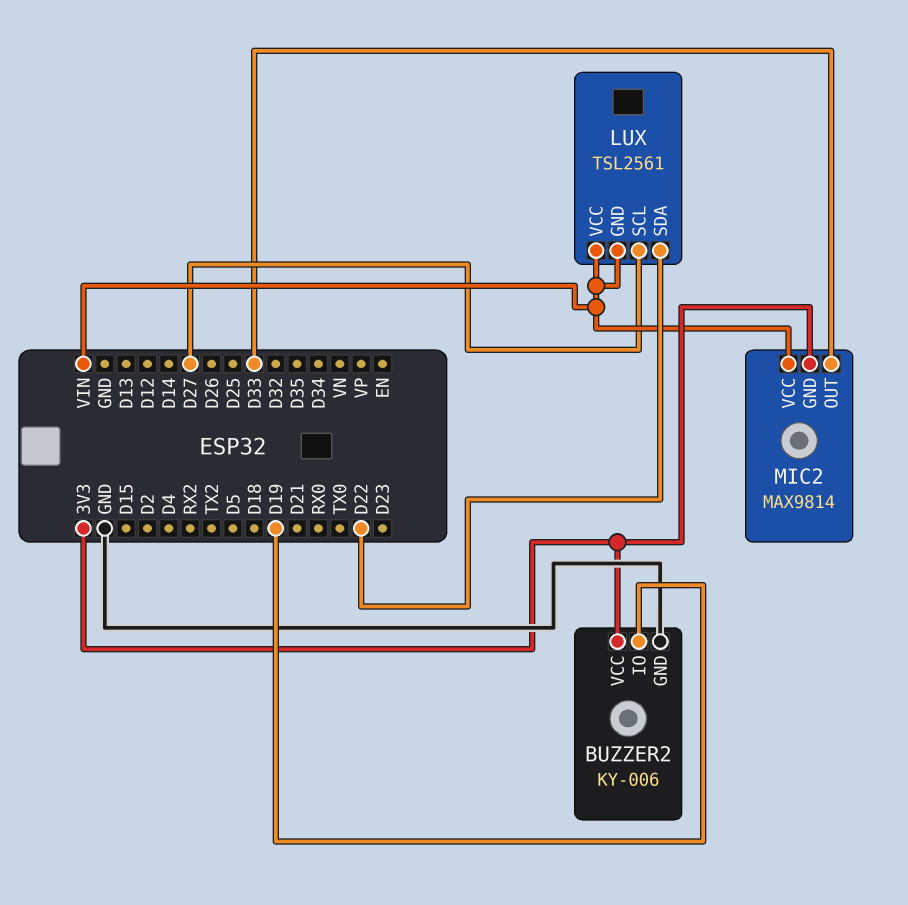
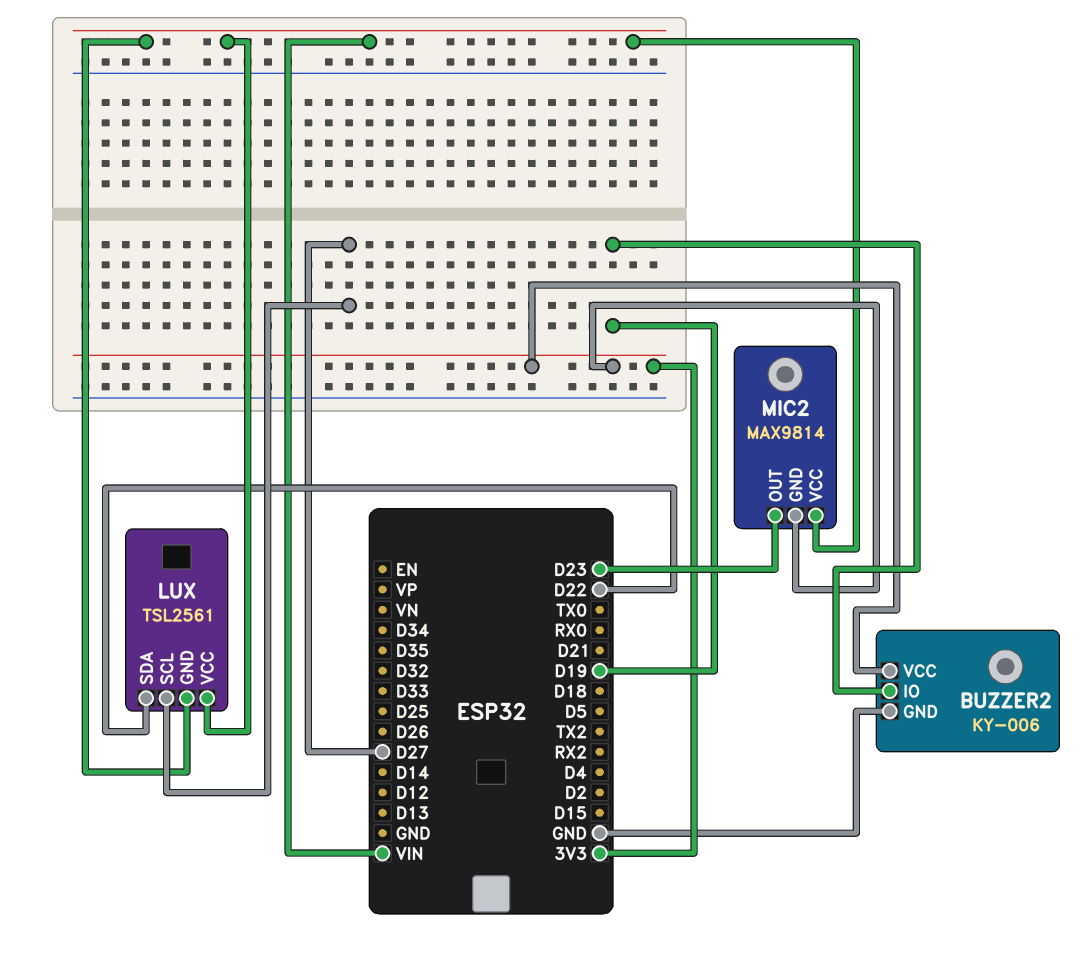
MIC2 pin OUT: D33 -> D23

